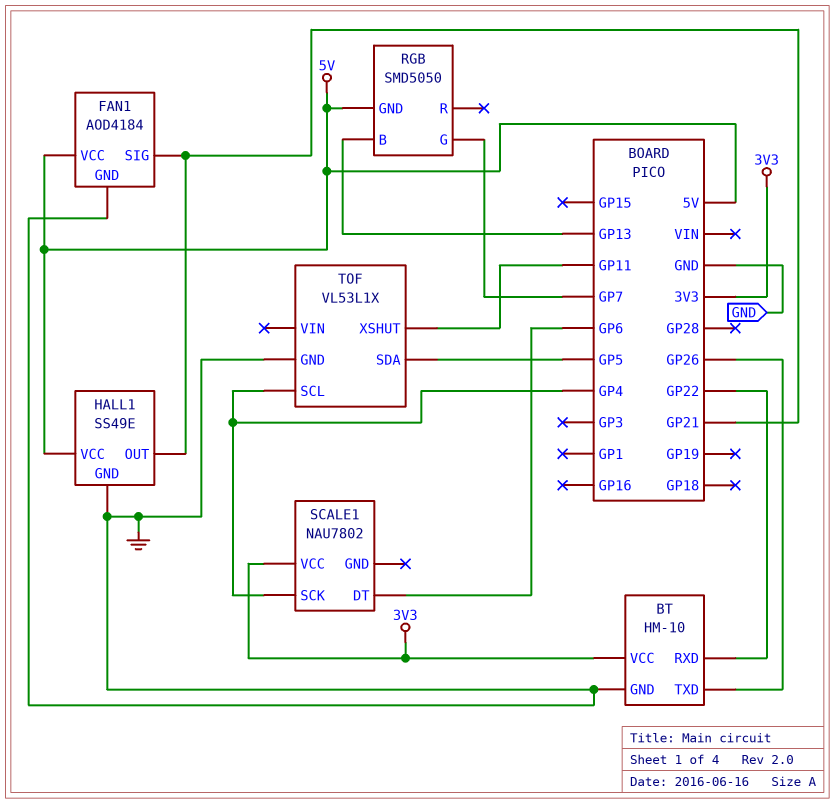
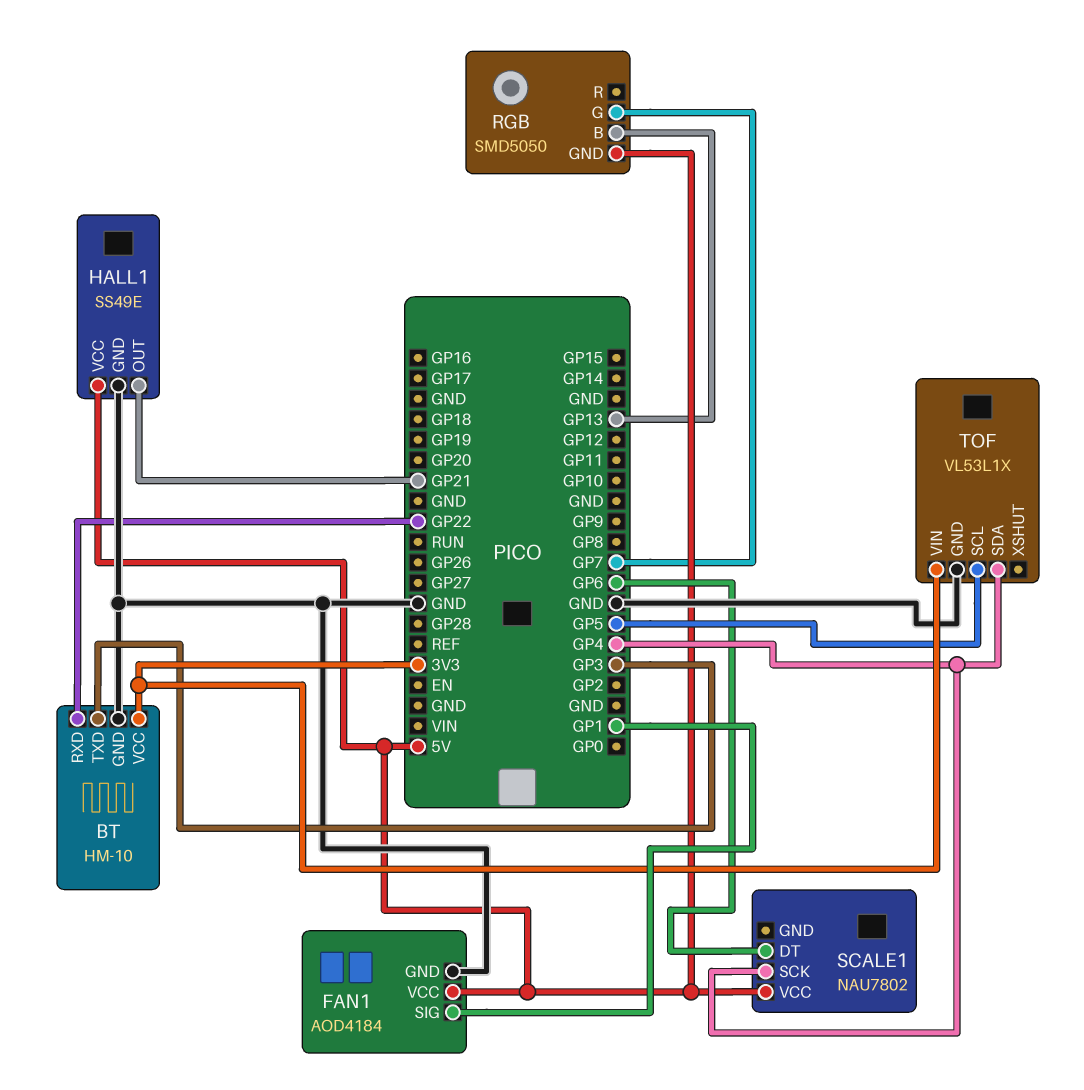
BT pin TXD: GP26 -> GP3
FAN1 pin SIG: GP21 -> GP1
SCALE1 pin VCC: 3V3 -> 5V
TOF pin SCL: GP4 -> GP5
TOF pin SDA: GP5 -> GP4
TOF pin VIN: none -> 3V3
TOF pin XSHUT: GP11 -> none

